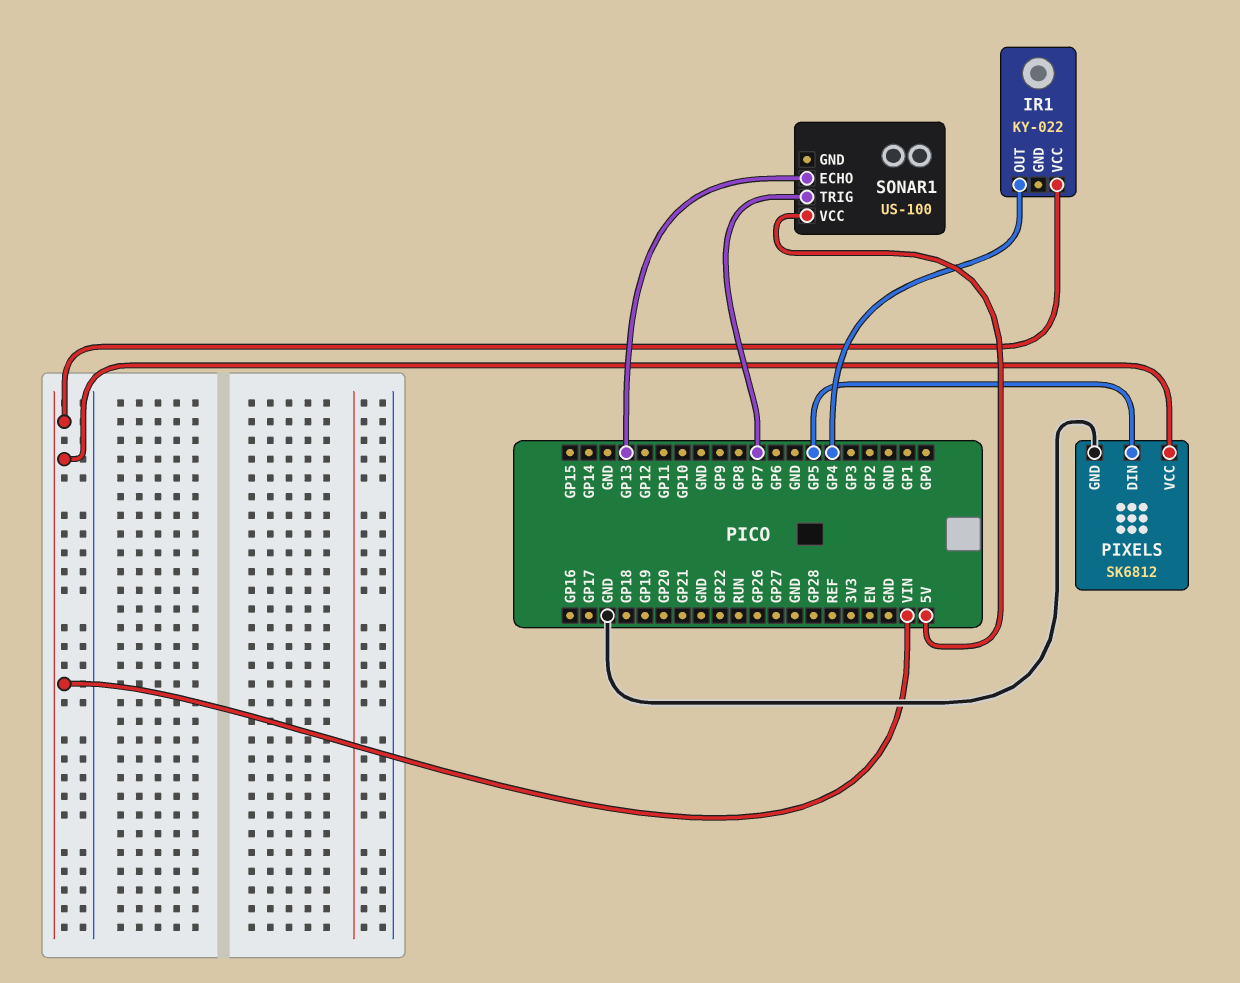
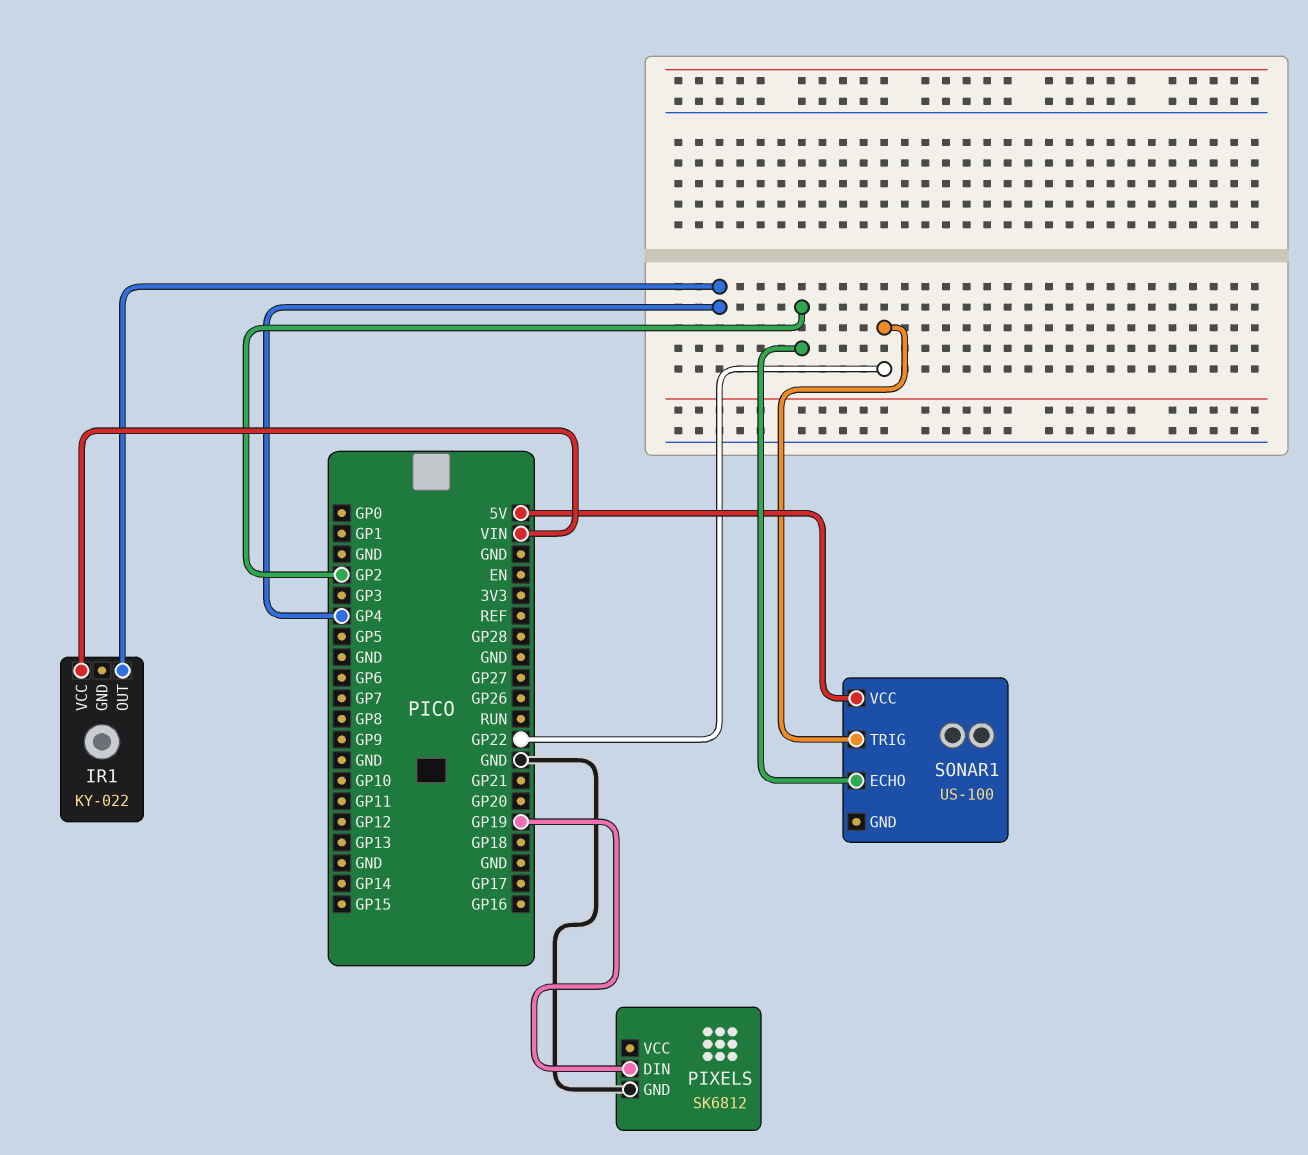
PIXELS pin DIN: GP5 -> GP19
PIXELS pin VCC: VIN -> none
SONAR1 pin ECHO: GP13 -> GP2
SONAR1 pin TRIG: GP7 -> GP22

